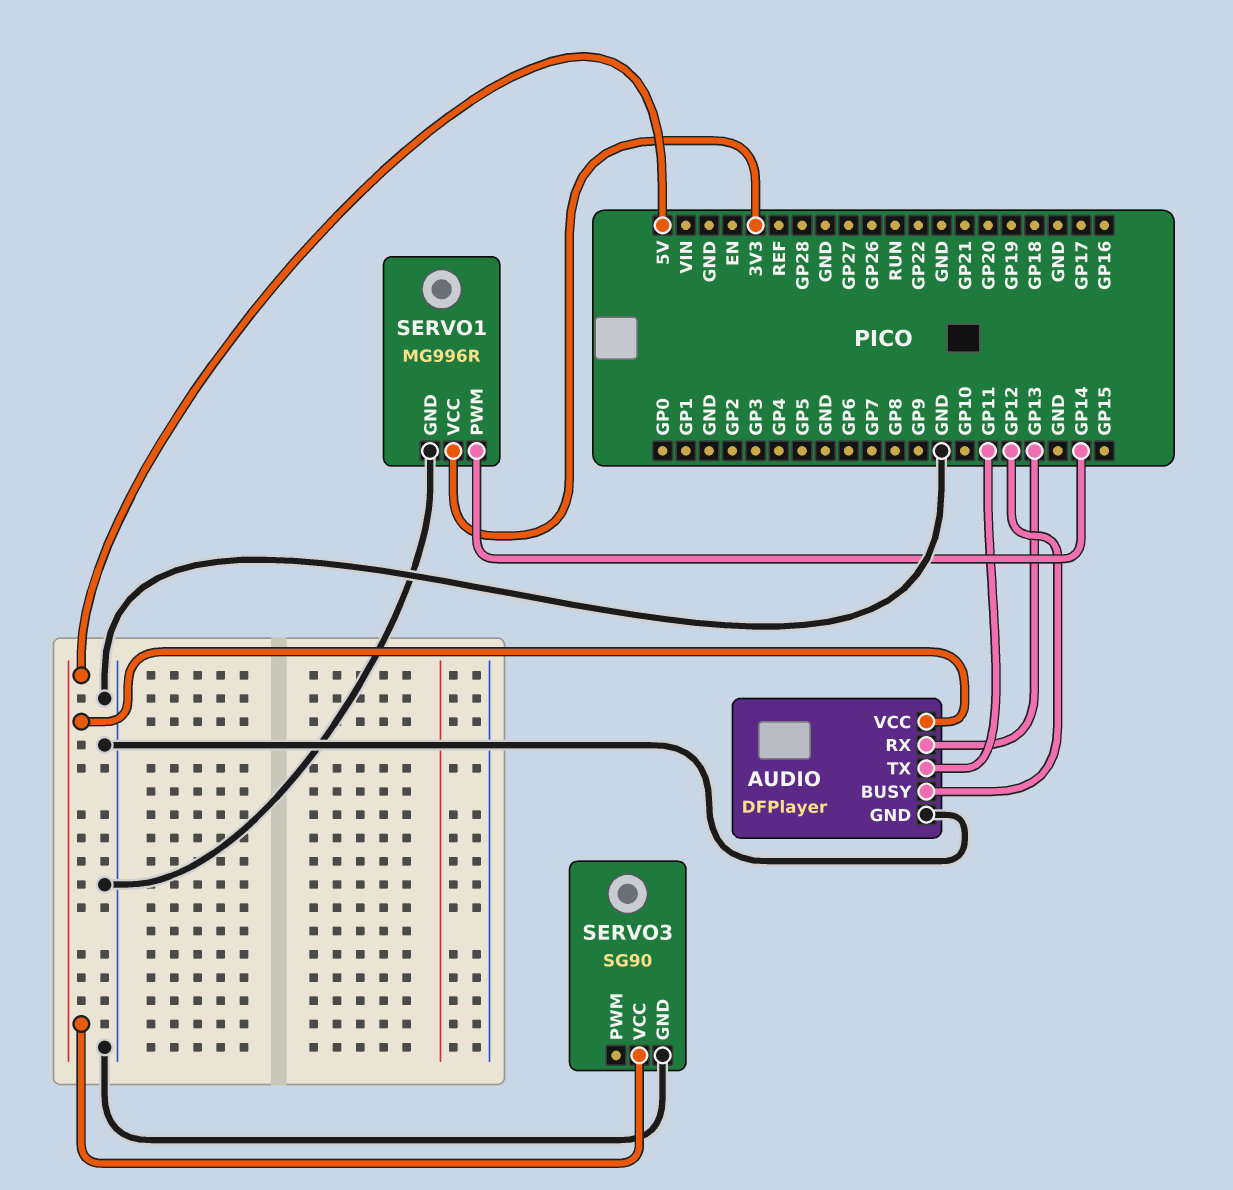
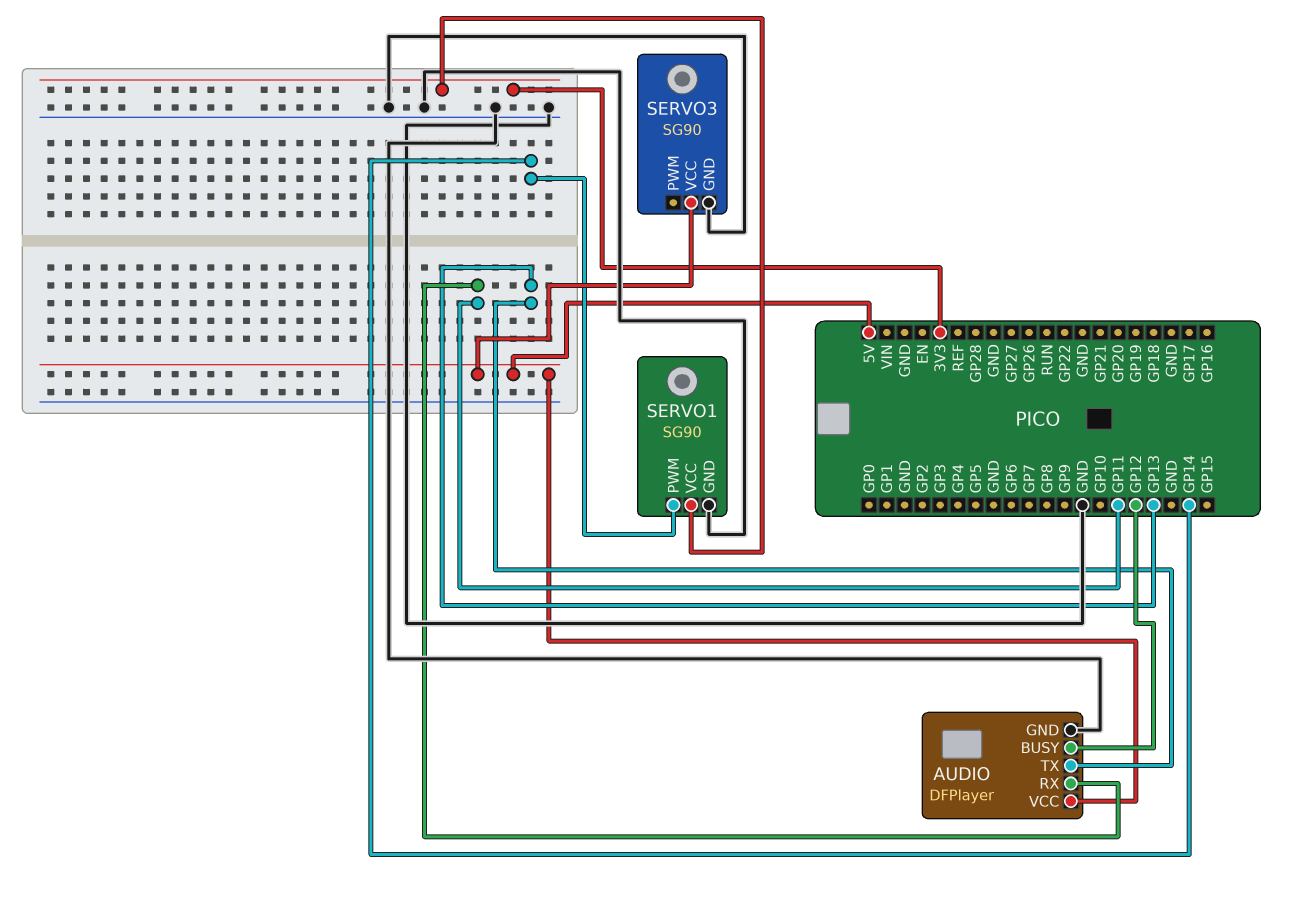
AUDIO pin RX: GP13 -> GP11
AUDIO pin TX: GP11 -> GP13
SERVO1: MG996R -> SG90

